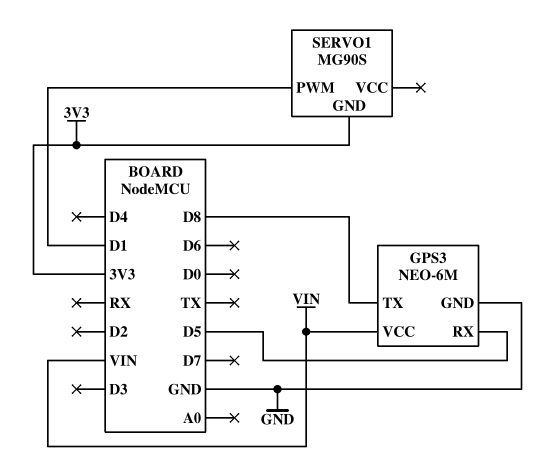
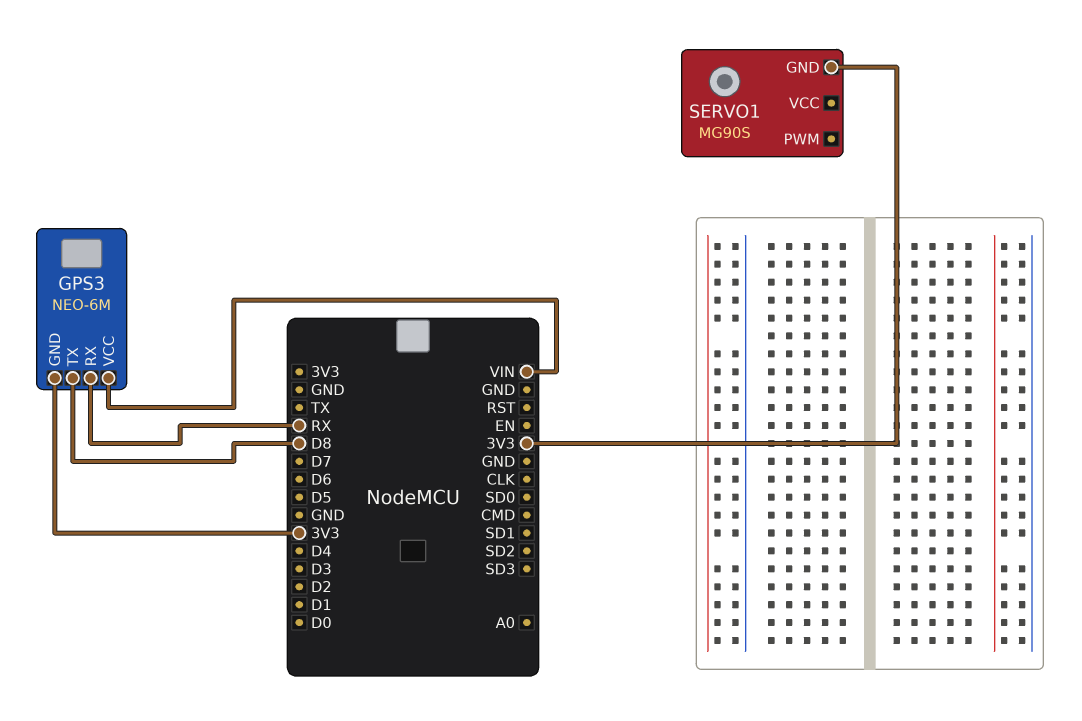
GPS3 pin GND: GND -> 3V3
GPS3 pin RX: D5 -> RX
SERVO1 pin PWM: D1 -> none

